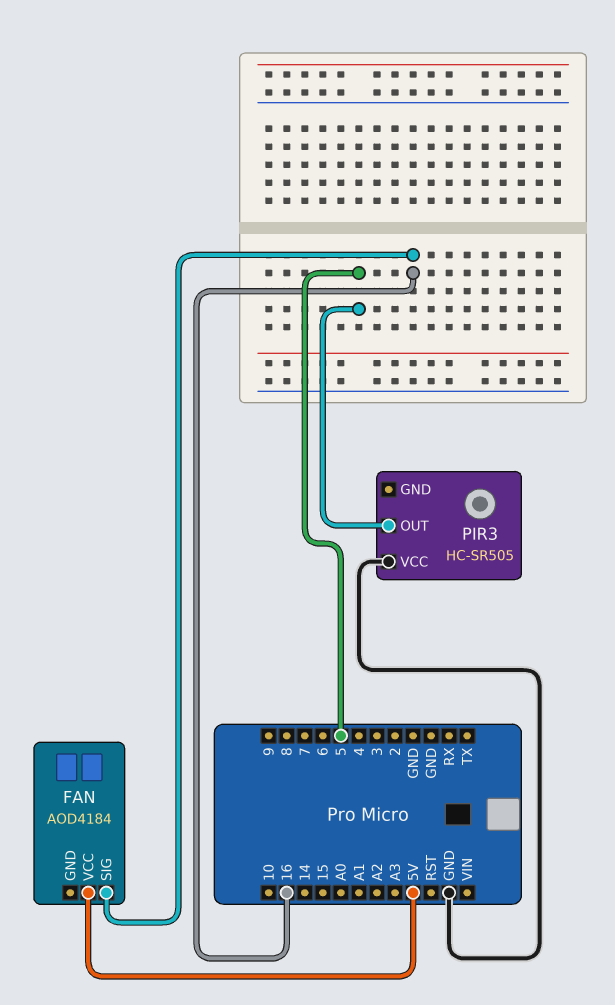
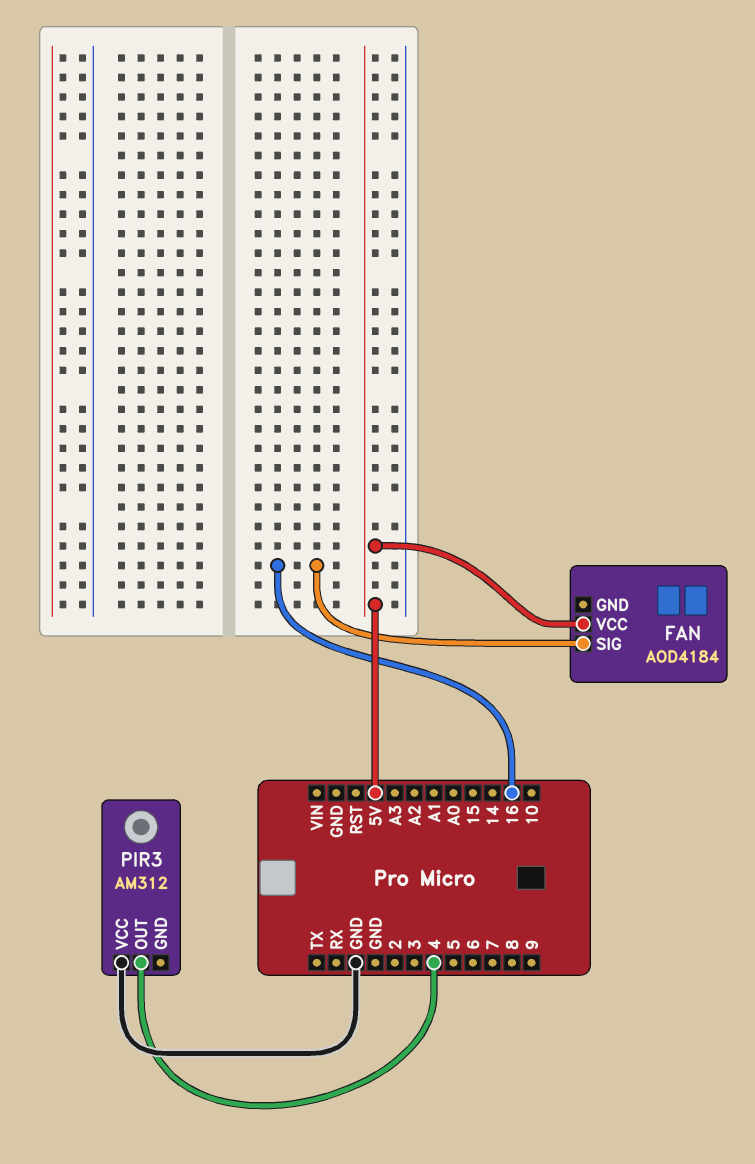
PIR3: HC-SR505 -> AM312
PIR3 pin OUT: 5 -> 4

